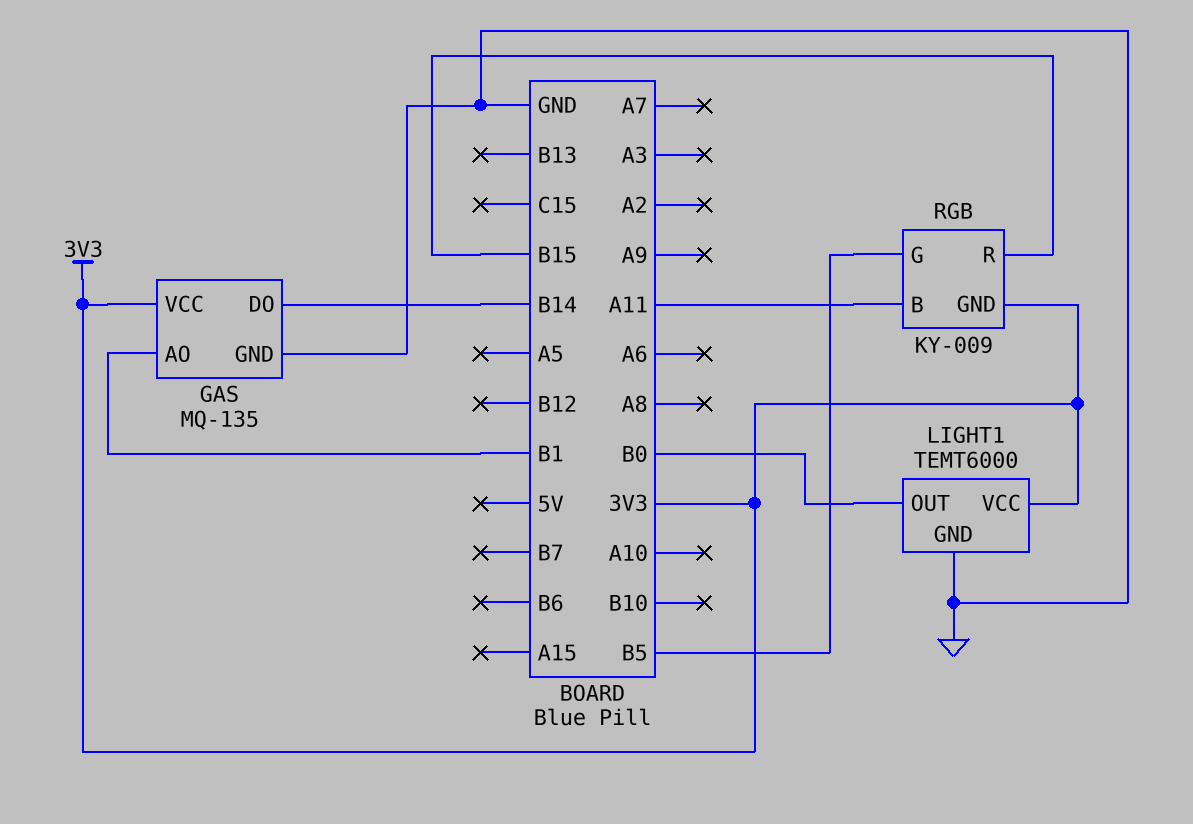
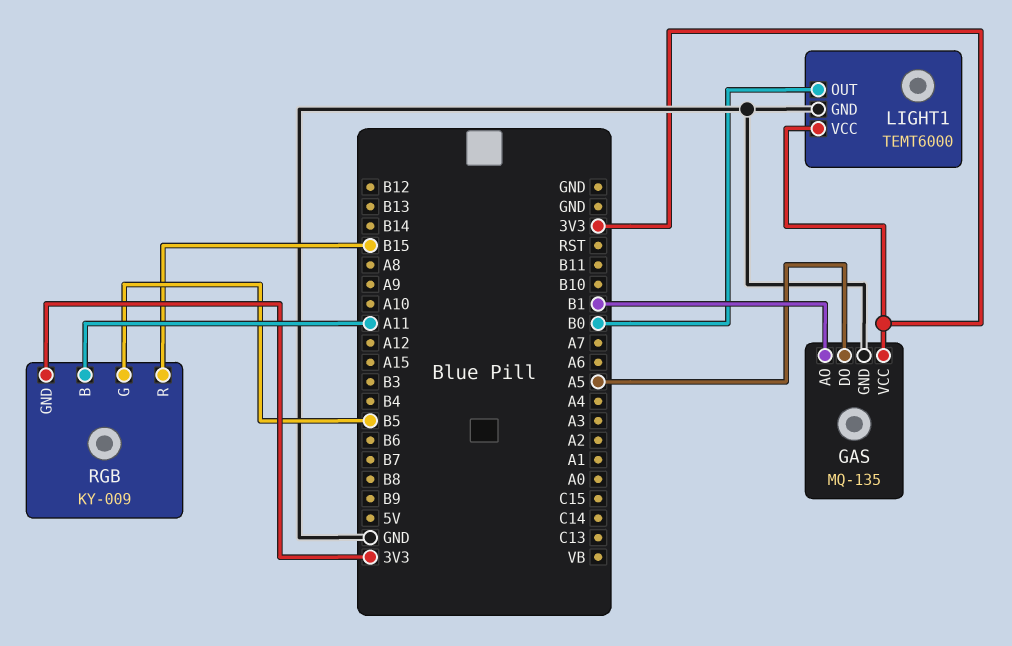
GAS pin DO: B14 -> A5

